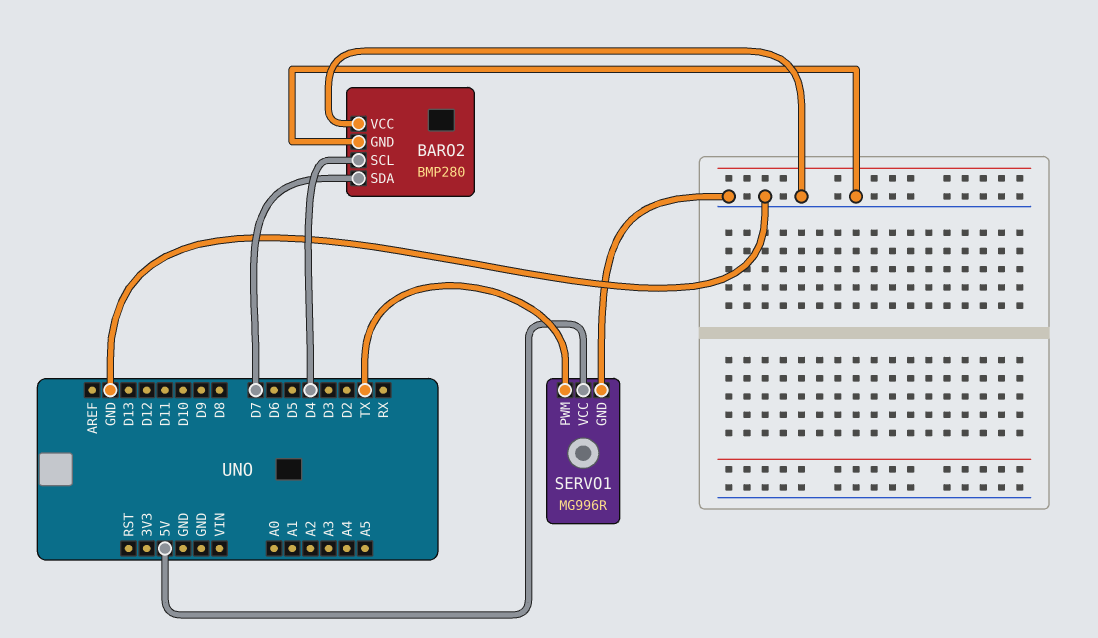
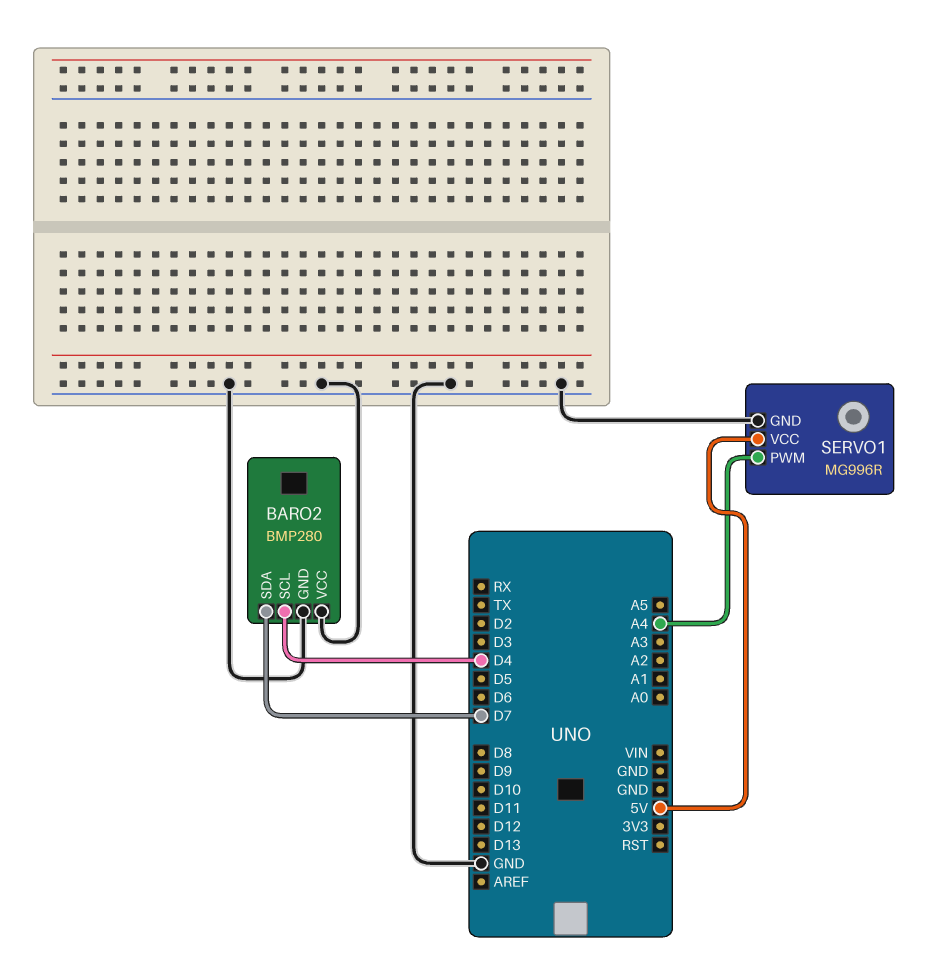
SERVO1 pin PWM: TX -> A4

